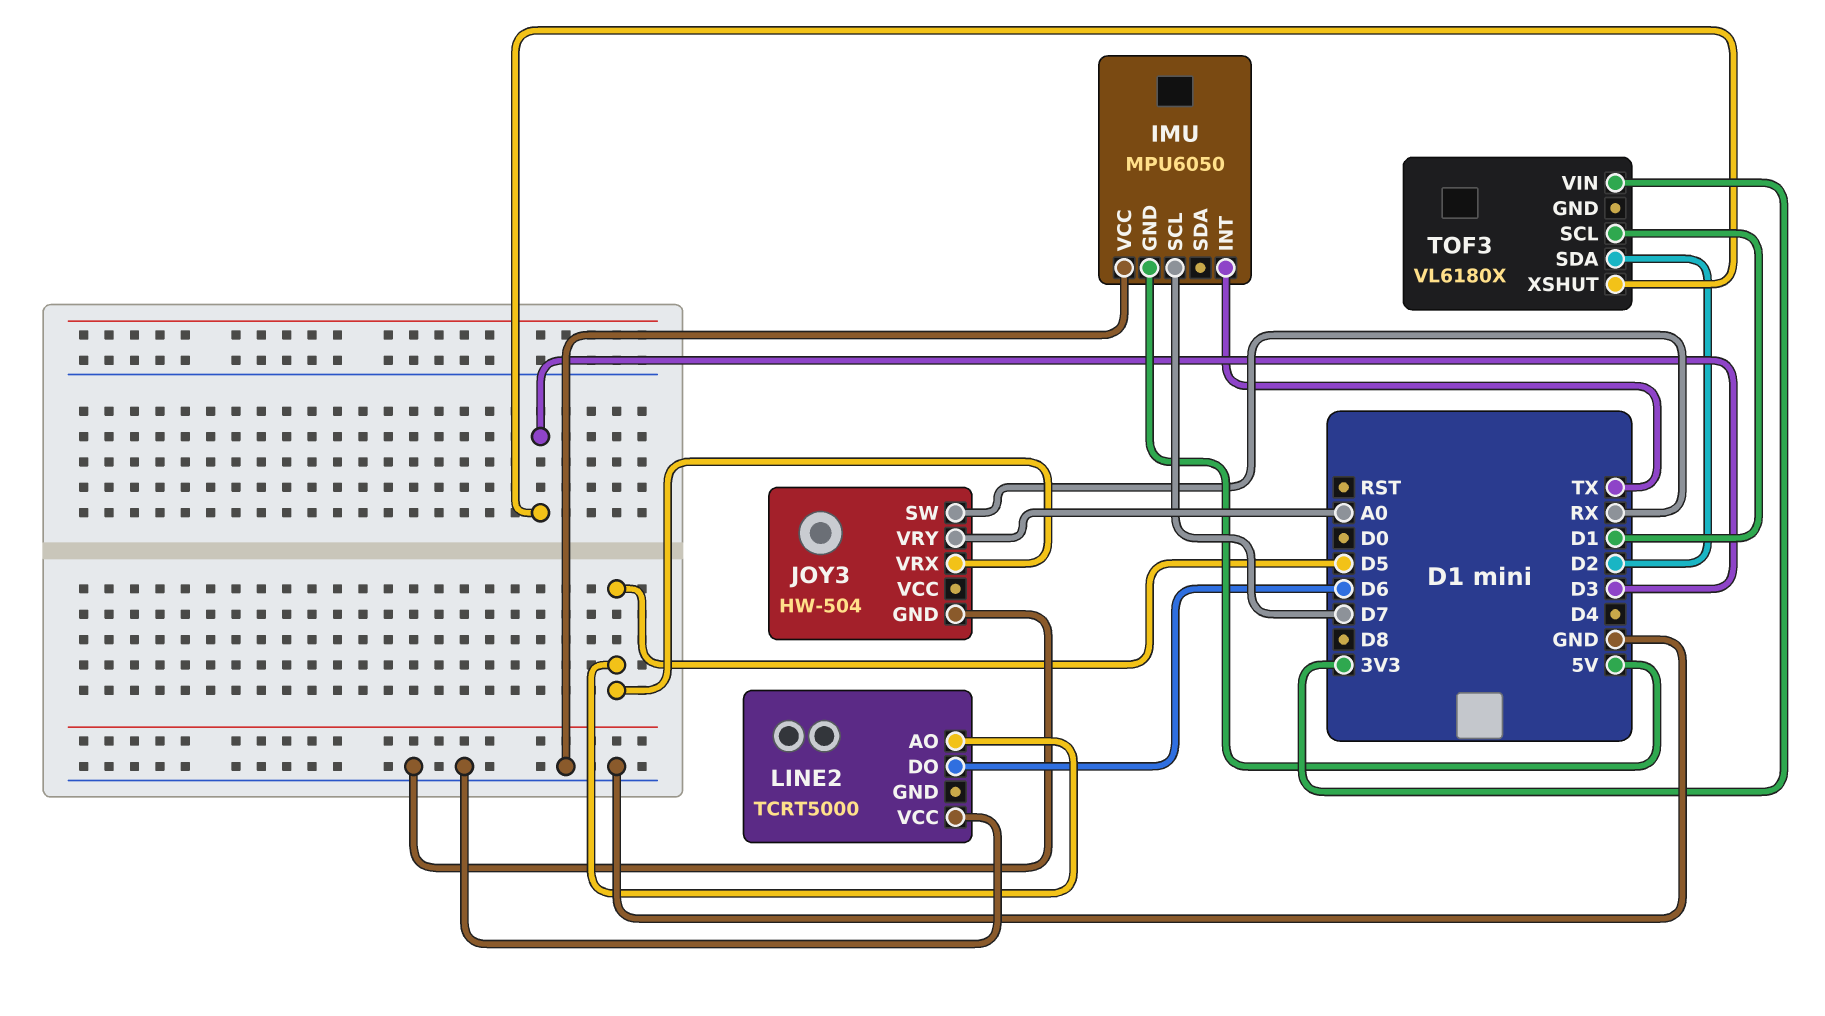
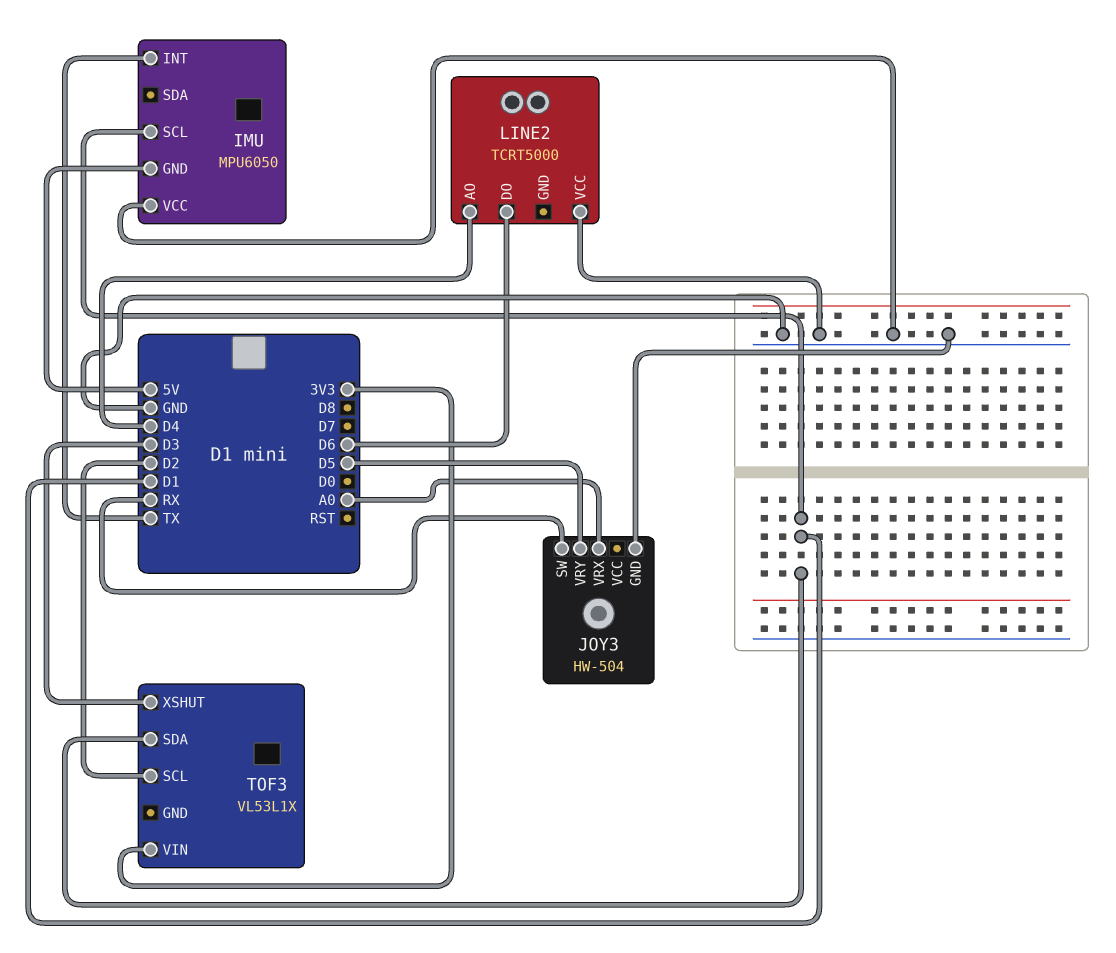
IMU pin SCL: D7 -> D1
JOY3 pin VRX: D5 -> A0
JOY3 pin VRY: A0 -> D5
LINE2 pin AO: D5 -> D4
TOF3: VL6180X -> VL53L1X
TOF3 pin SCL: D1 -> D2
TOF3 pin SDA: D2 -> D1

